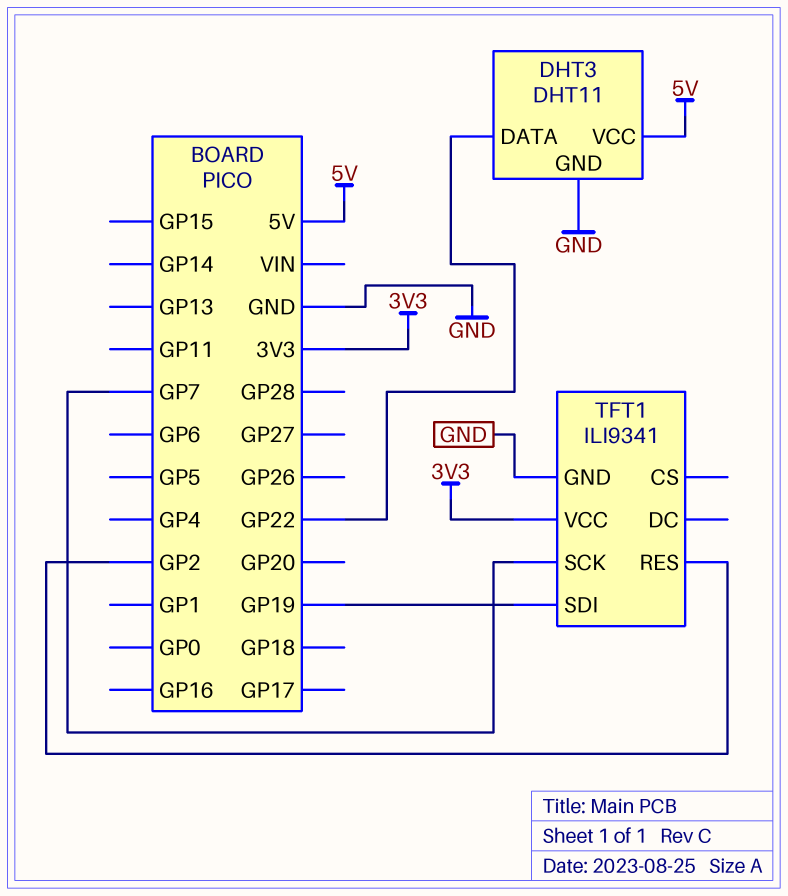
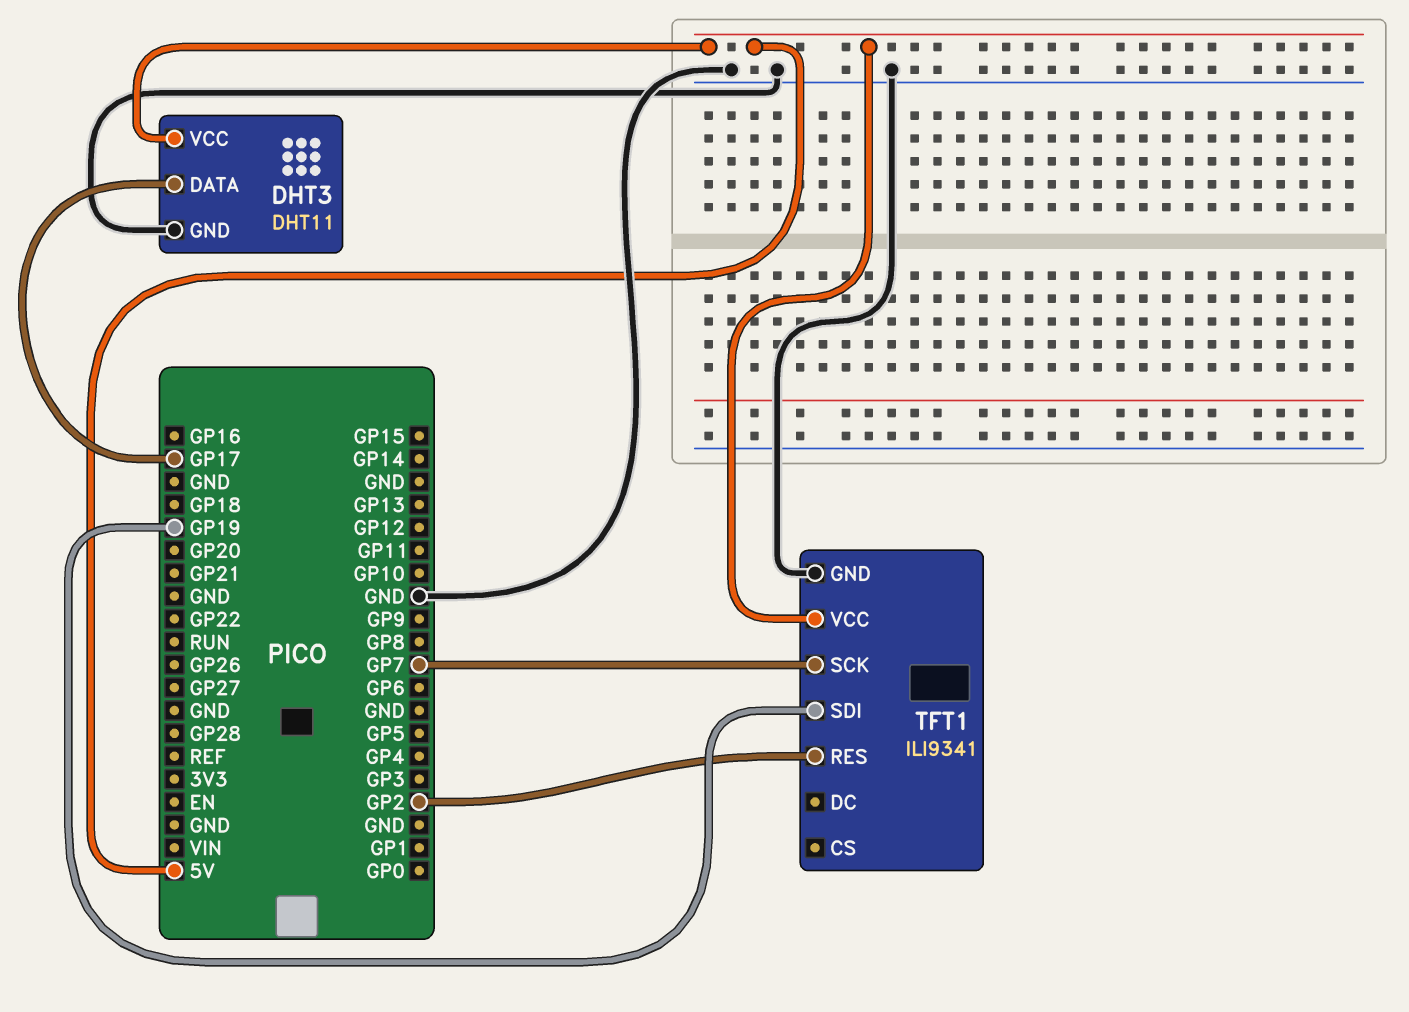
DHT3 pin DATA: GP22 -> GP17
TFT1 pin VCC: 3V3 -> 5V

